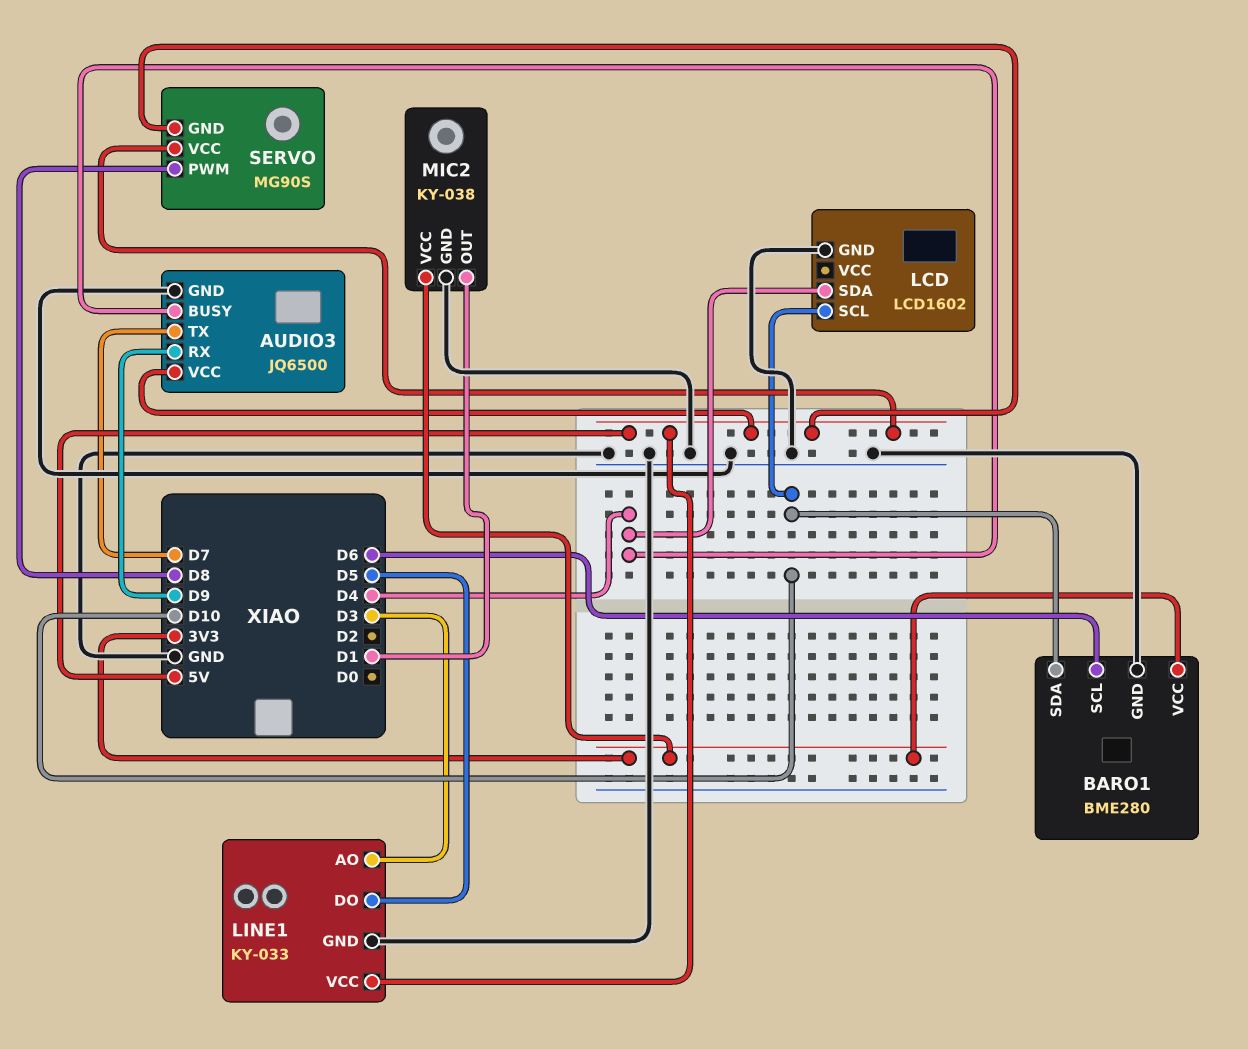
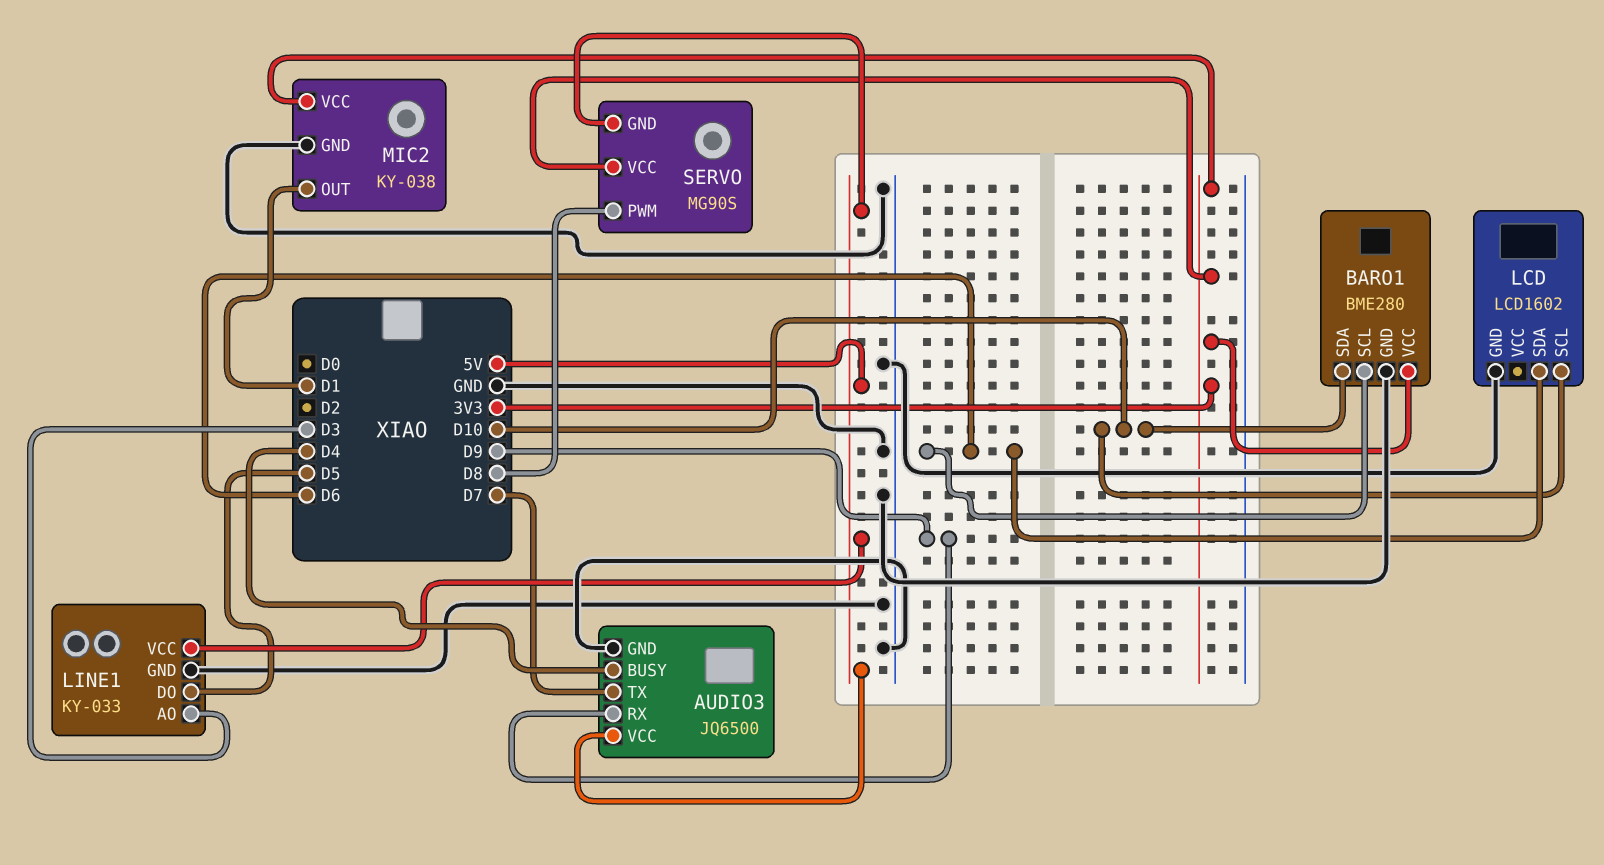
LCD pin SDA: D4 -> D6
SERVO pin VCC: 5V -> 3V3

